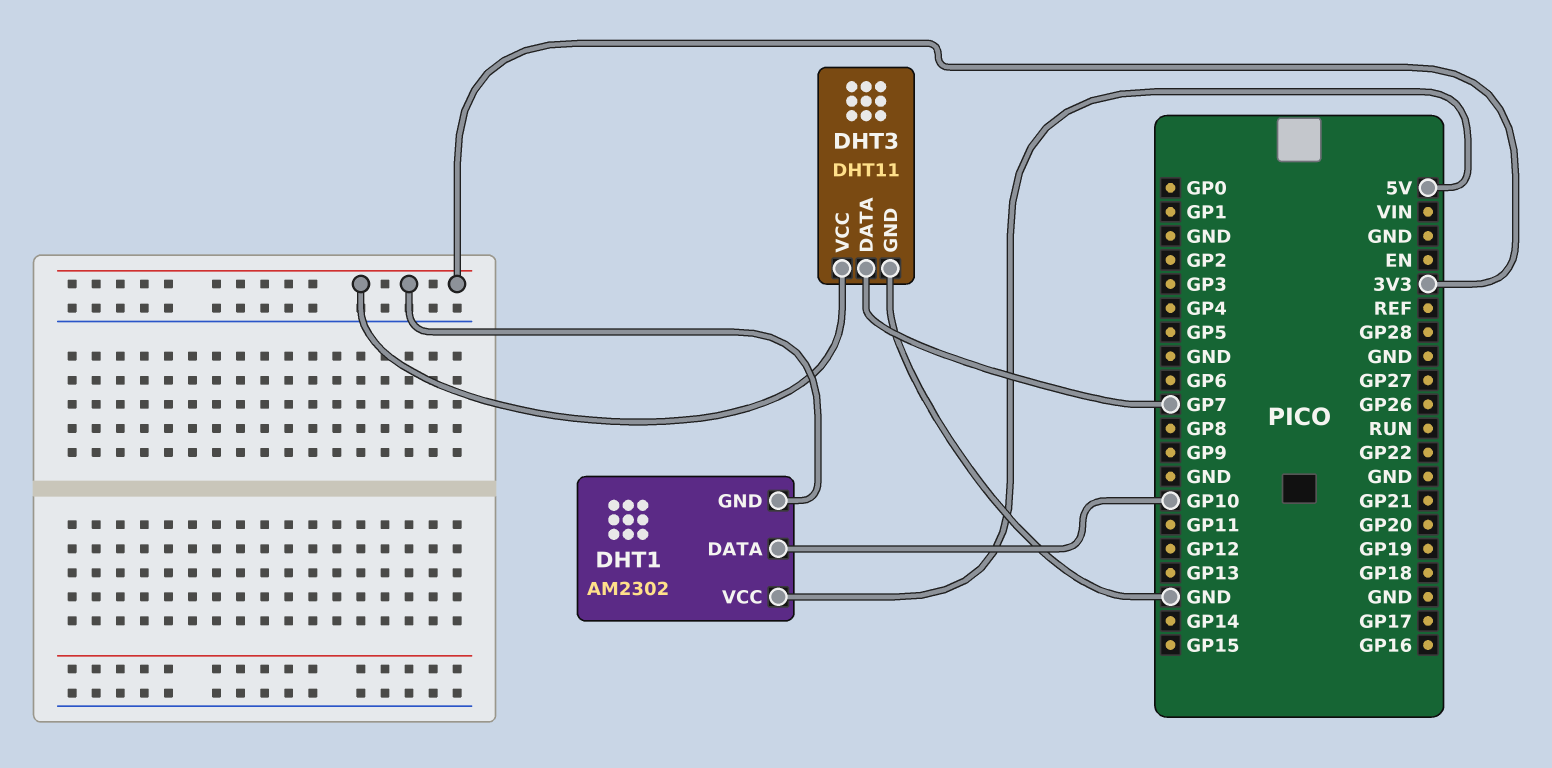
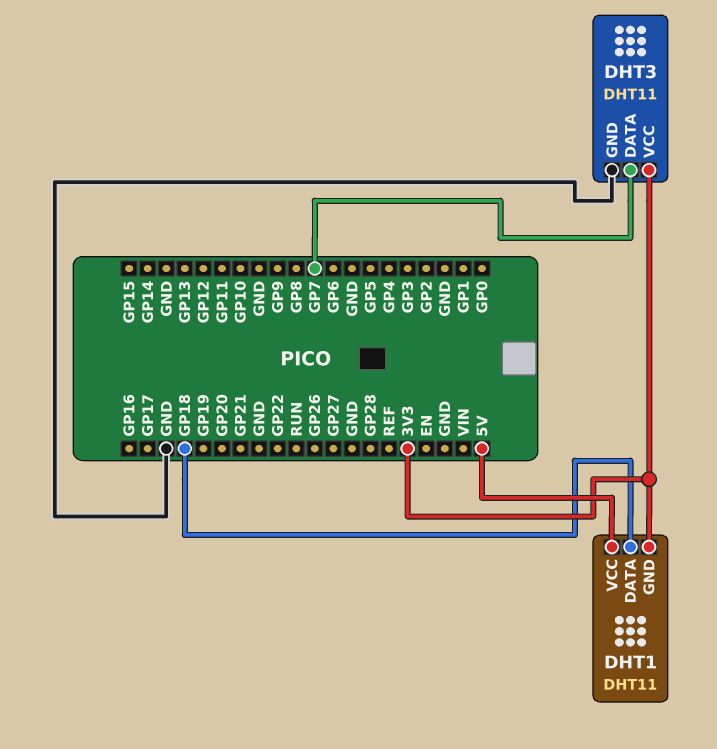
DHT1: AM2302 -> DHT11
DHT1 pin DATA: GP10 -> GP18

